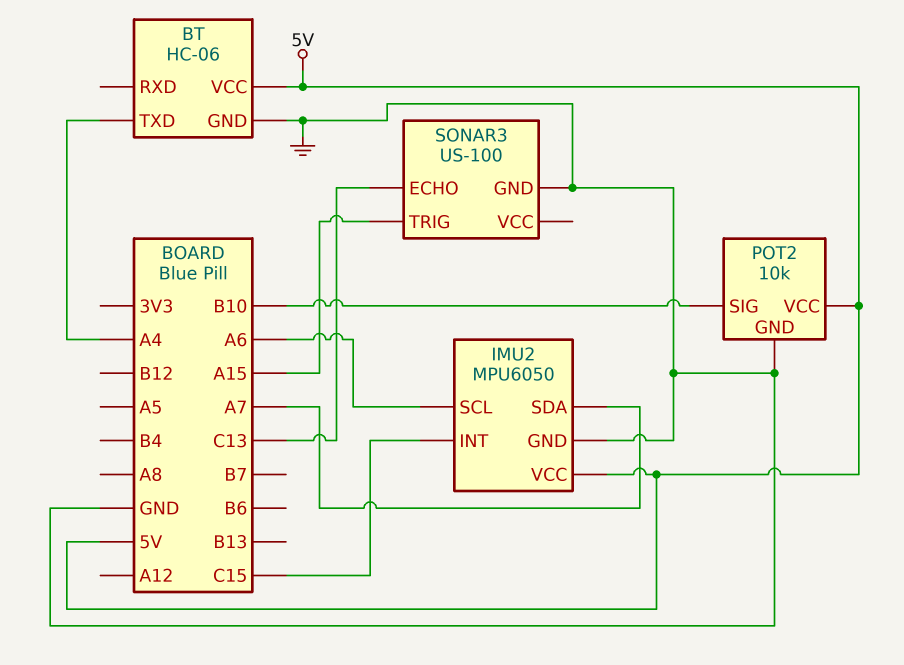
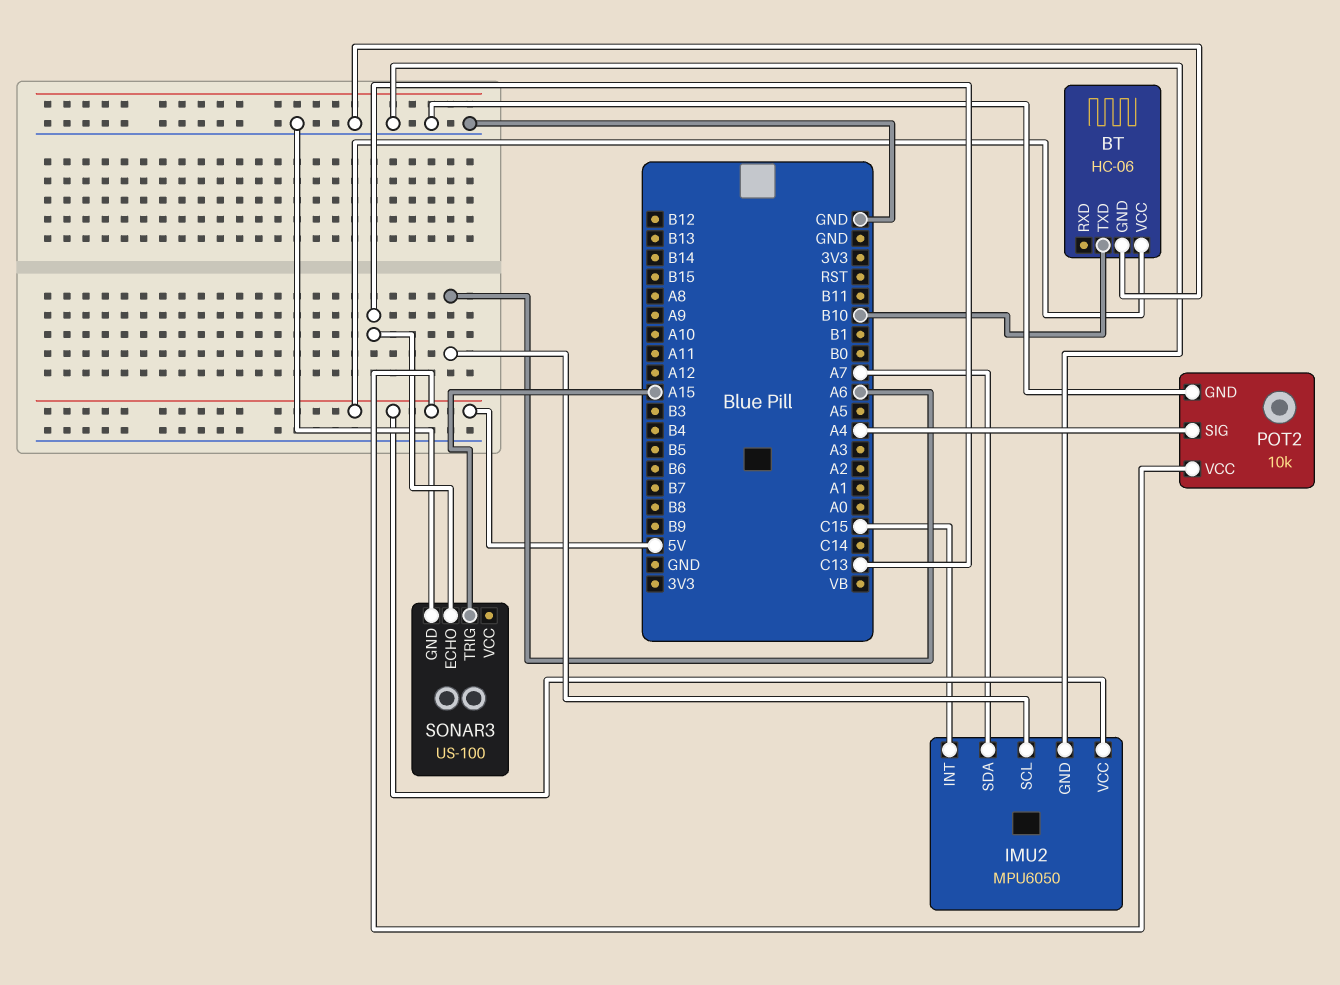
BT pin TXD: A4 -> B10
POT2 pin SIG: B10 -> A4

